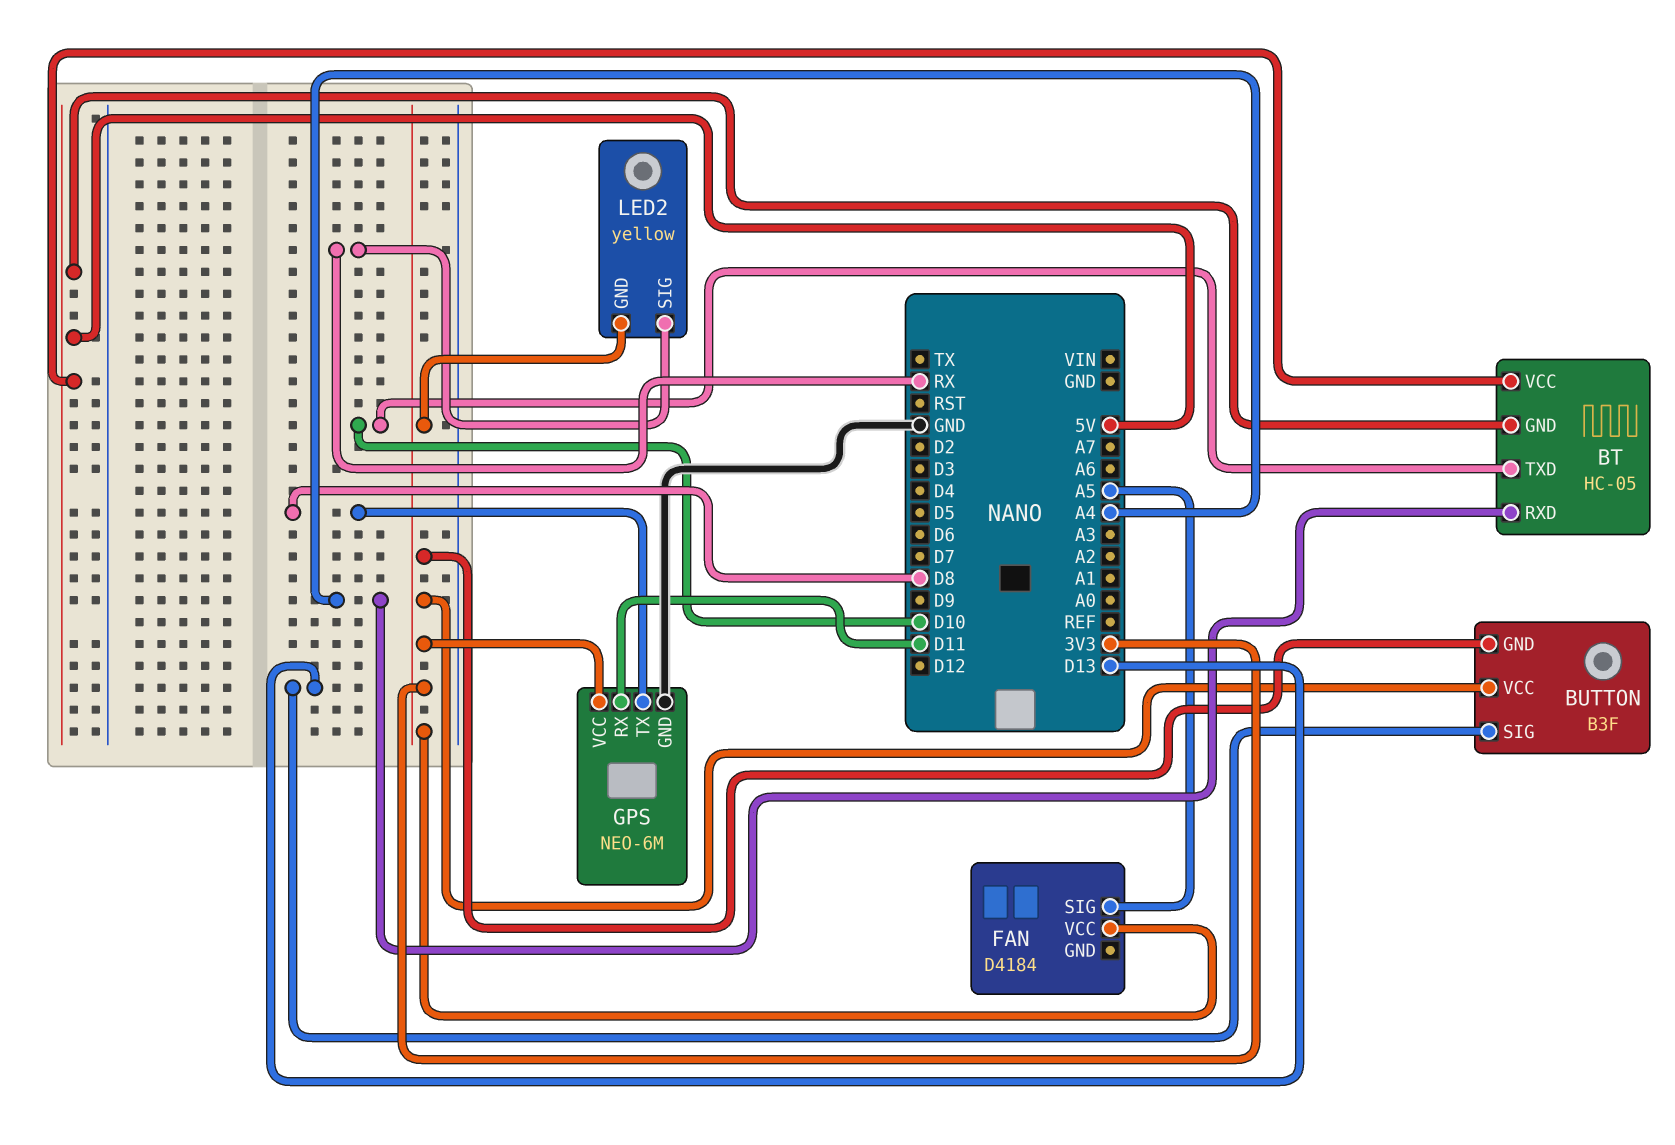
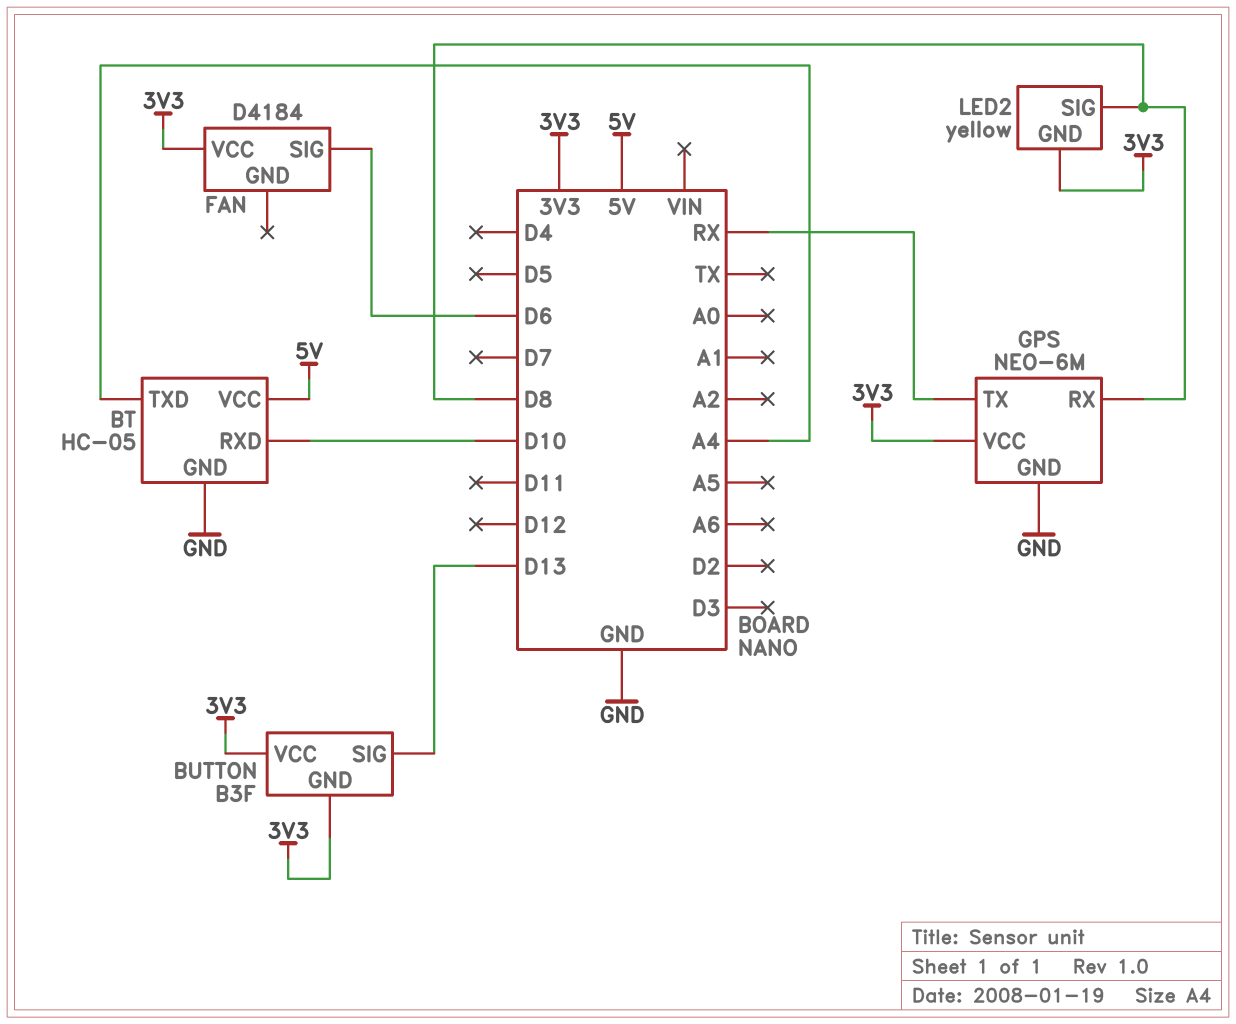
BT pin GND: 5V -> GND
BT pin RXD: A4 -> D10
BT pin TXD: D10 -> A4
FAN pin SIG: A5 -> D6
GPS pin RX: D11 -> D8
GPS pin TX: D8 -> RX
LED2 pin SIG: RX -> D8

